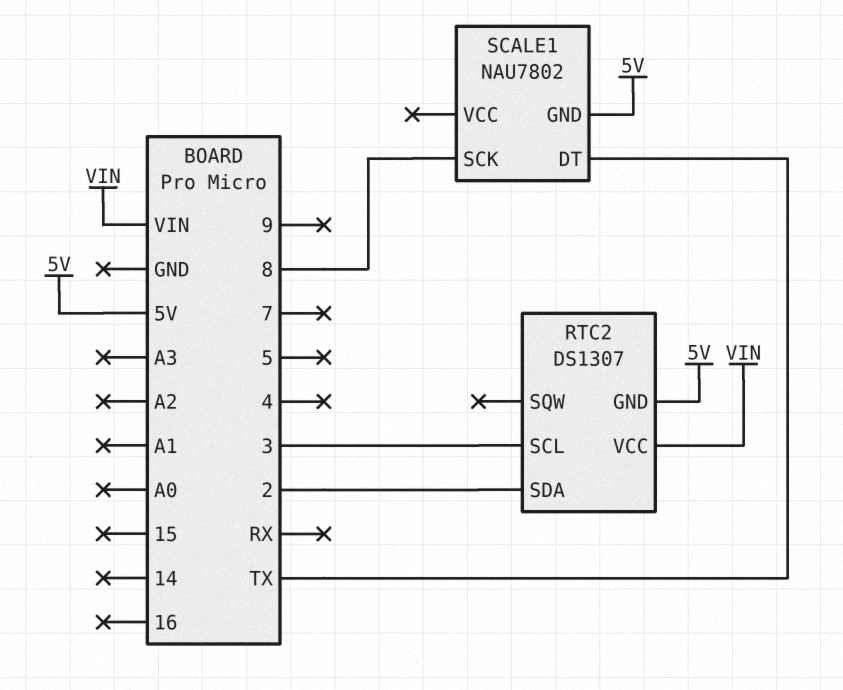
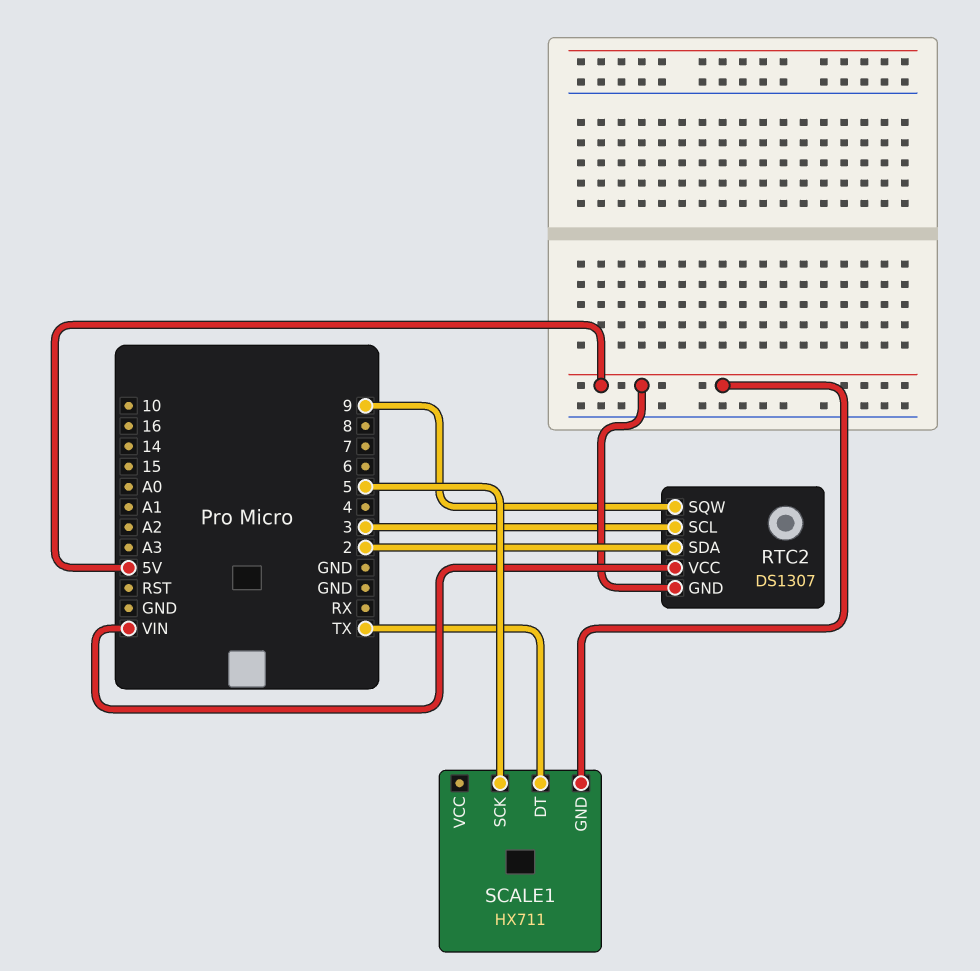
RTC2 pin SQW: none -> 9
SCALE1: NAU7802 -> HX711
SCALE1 pin SCK: 8 -> 5

